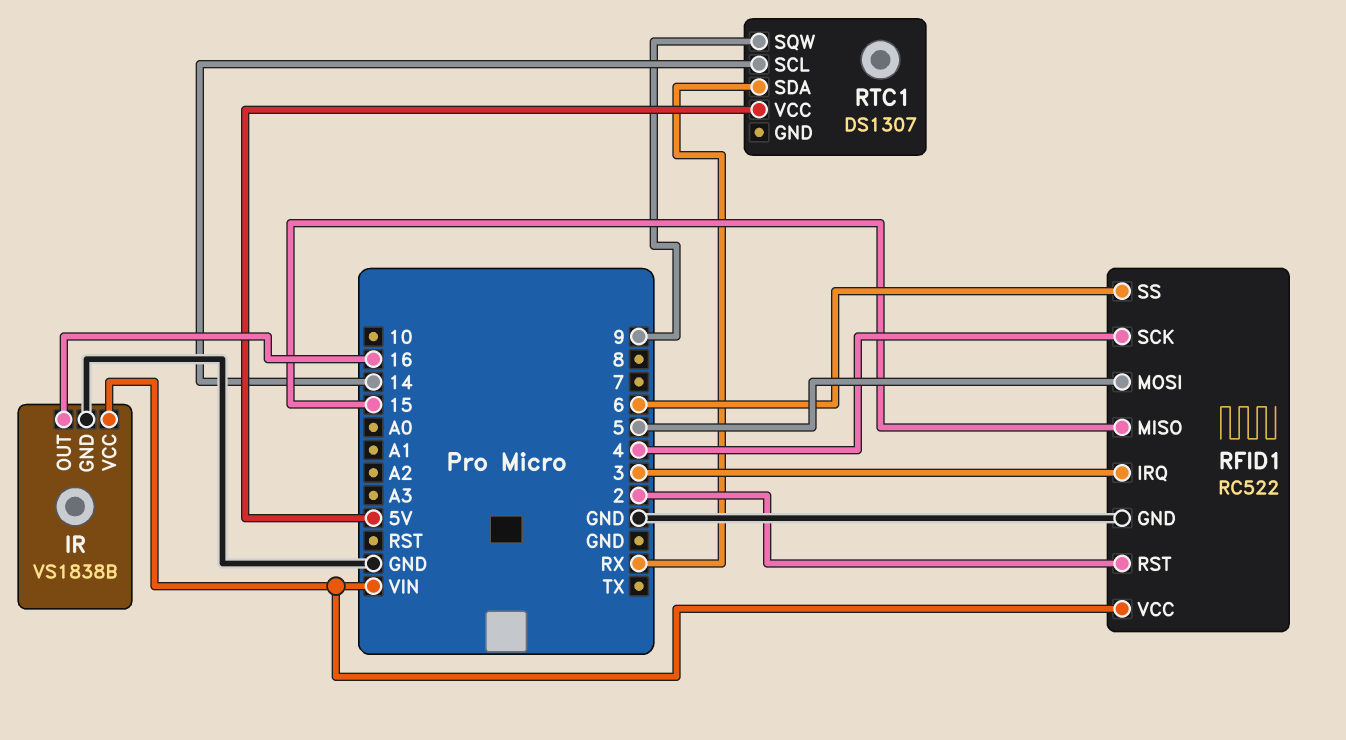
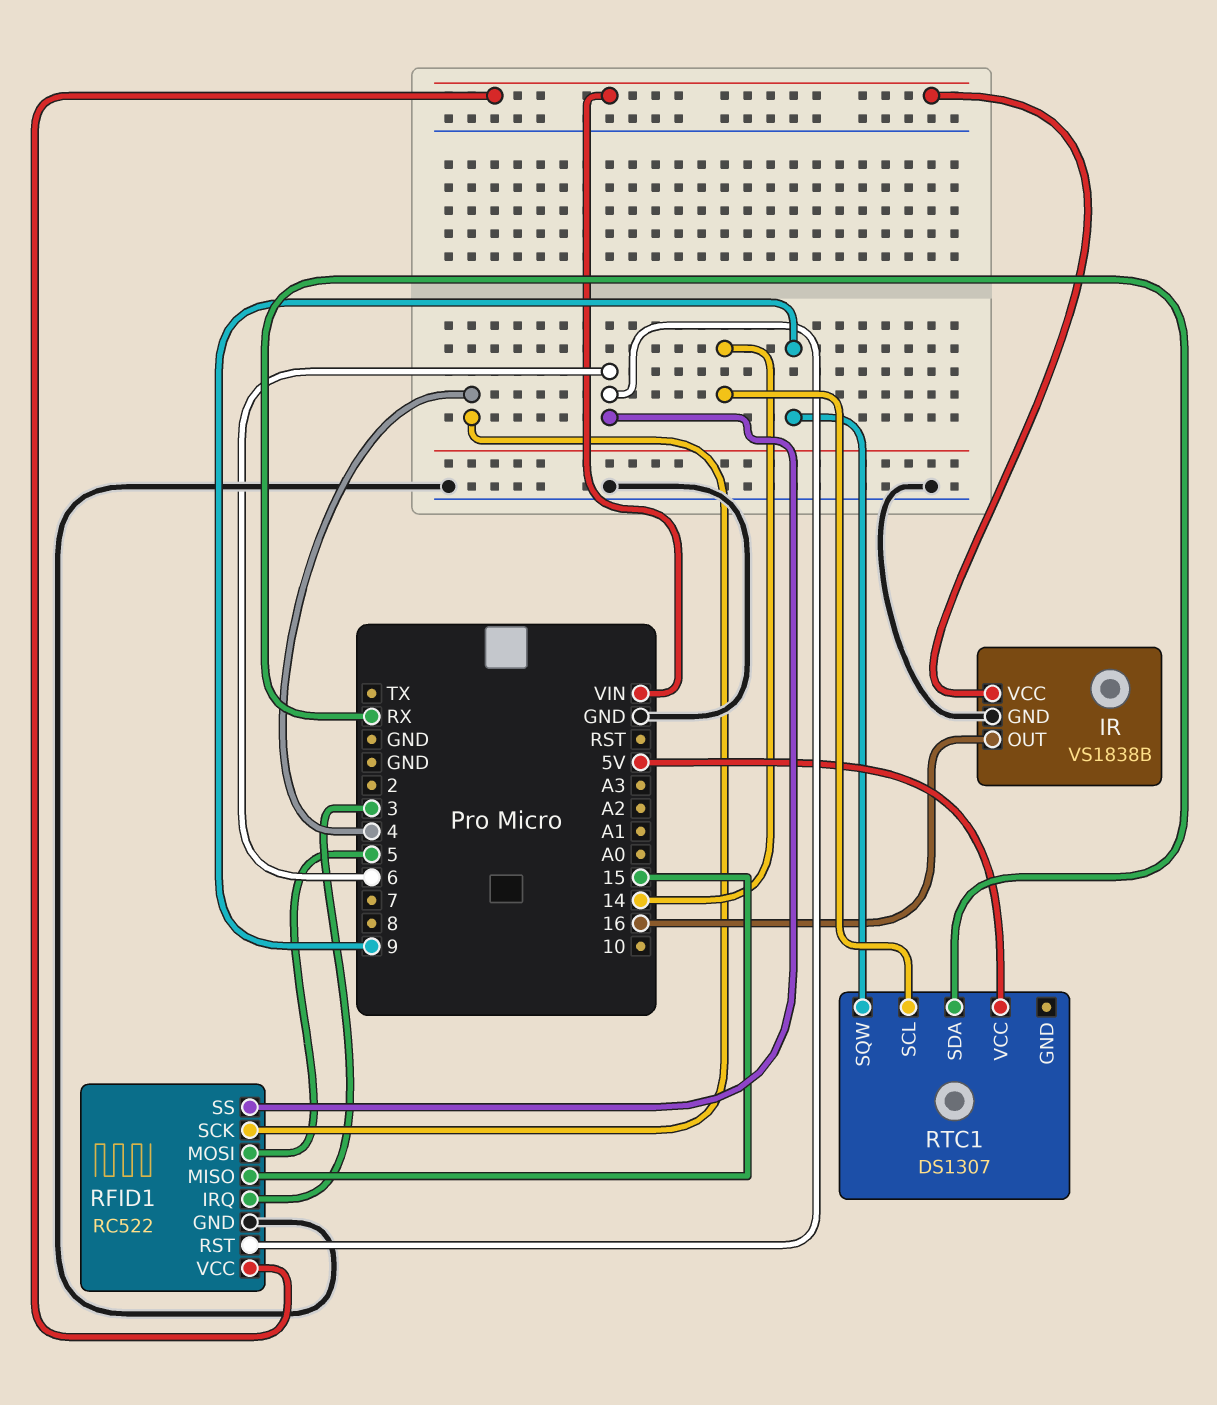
RFID1 pin RST: 2 -> 6

